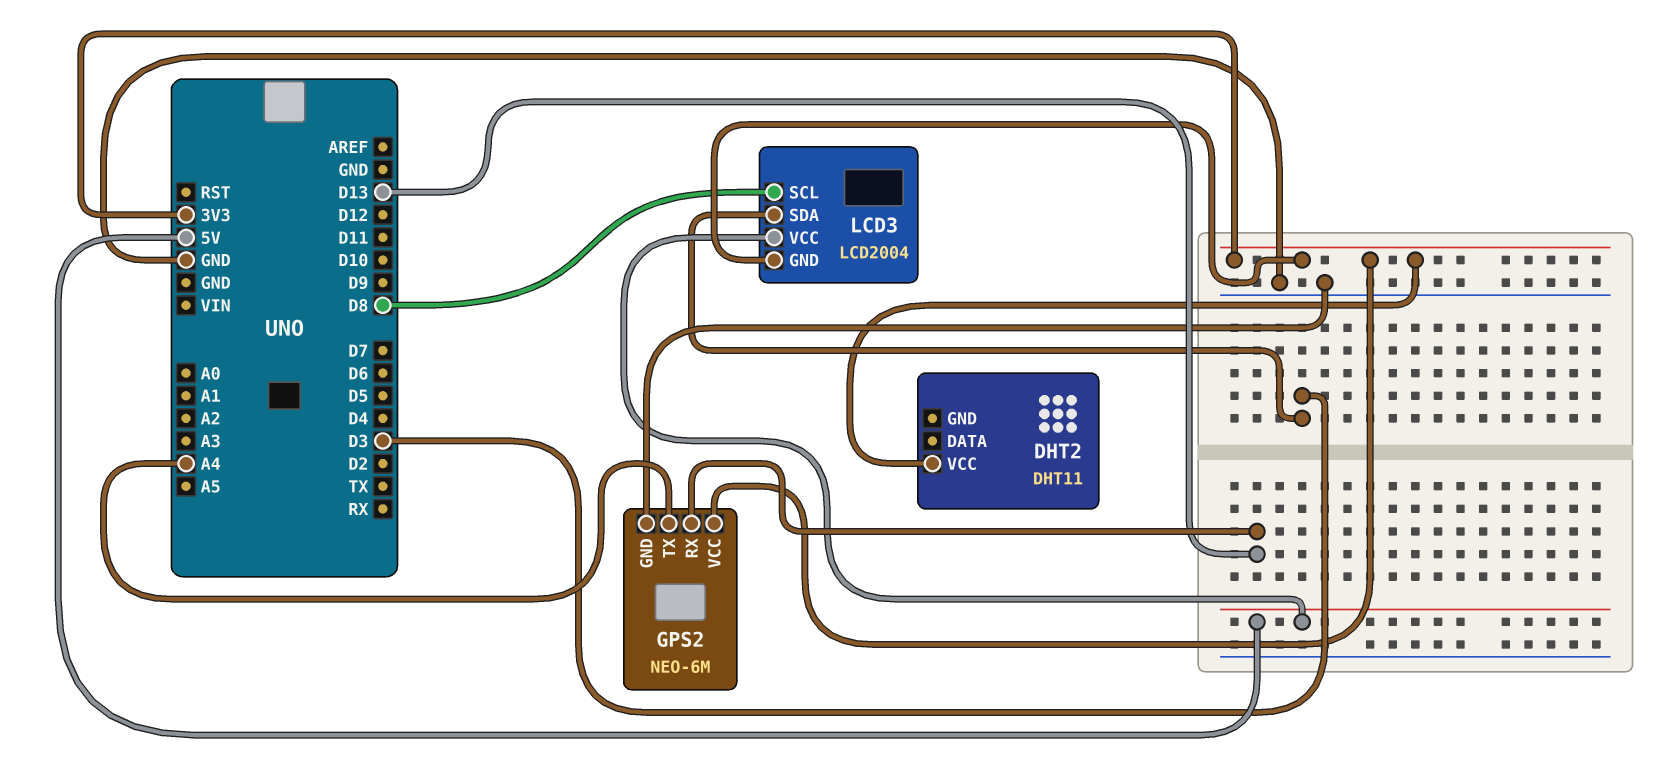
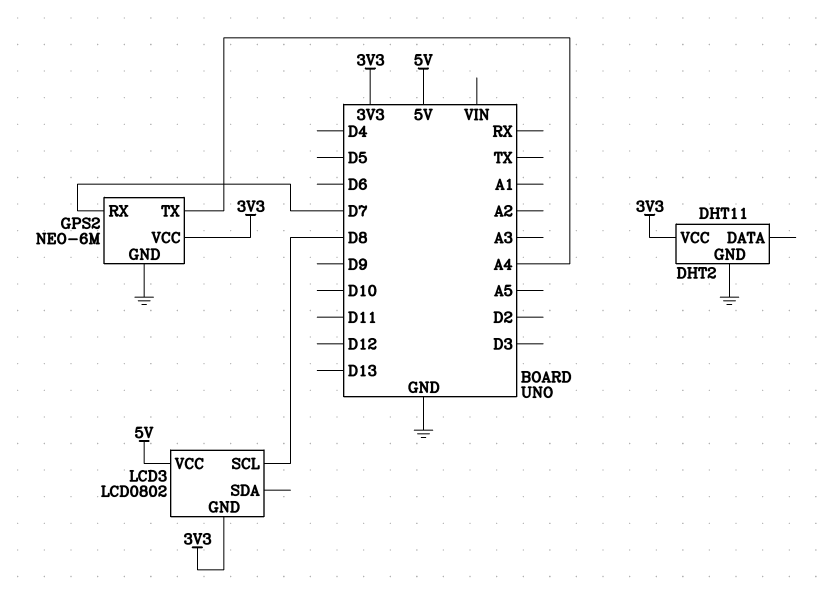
DHT2 pin GND: none -> GND
GPS2 pin RX: D13 -> D7
LCD3: LCD2004 -> LCD0802
LCD3 pin SDA: D3 -> none

